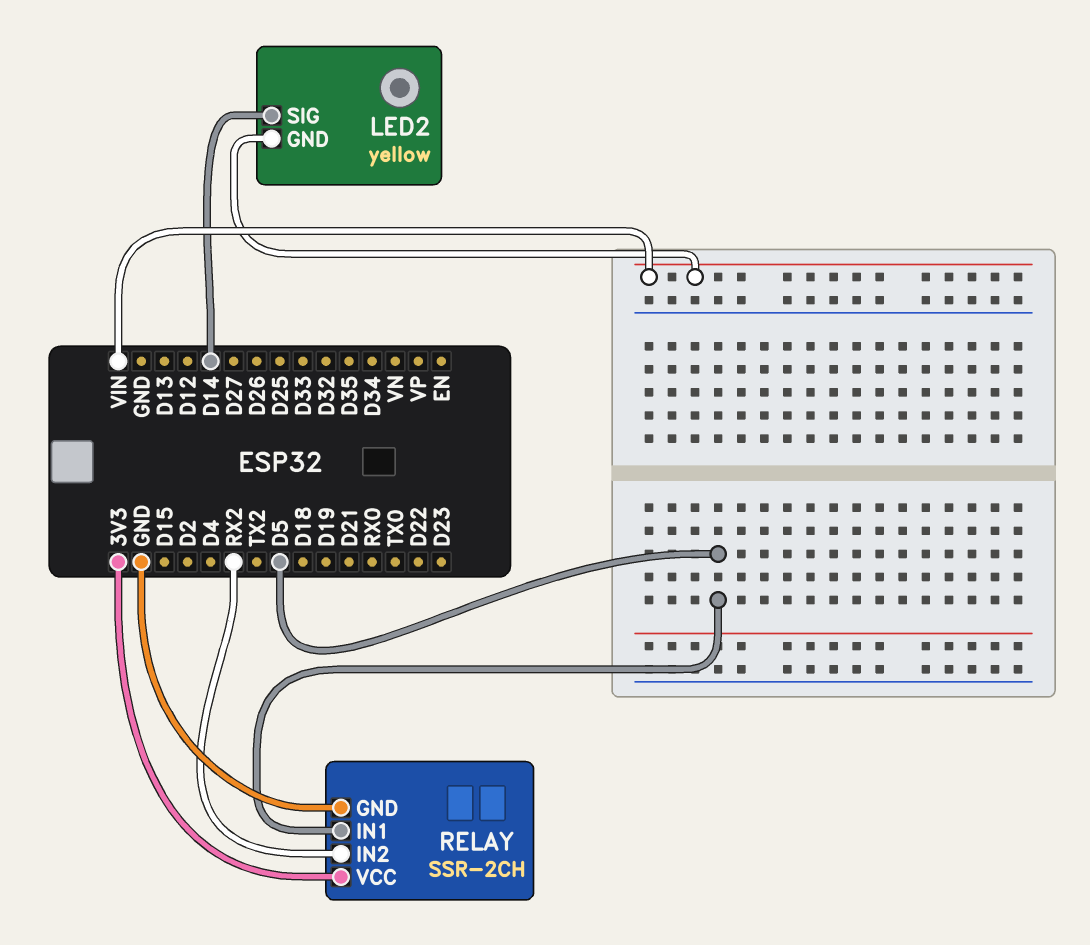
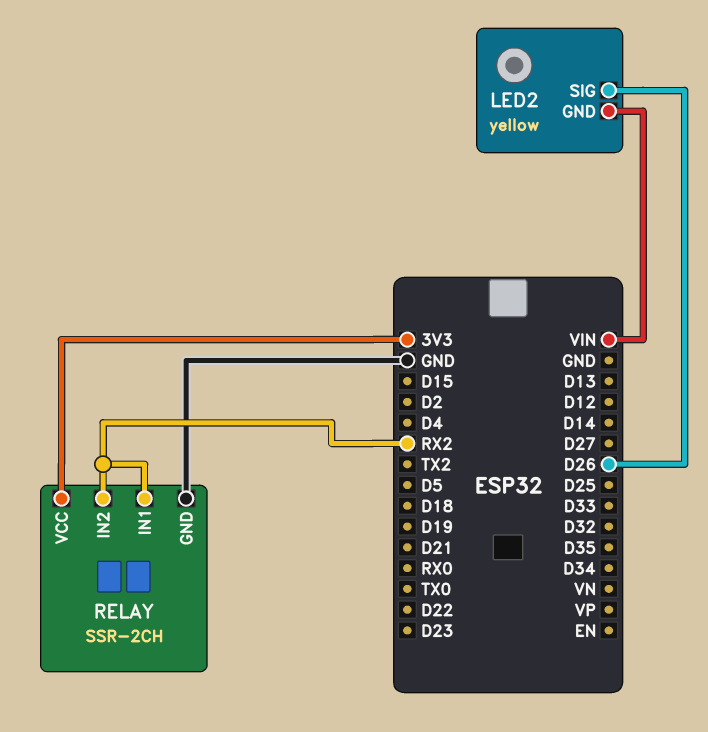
LED2 pin SIG: D14 -> D26
RELAY pin IN1: D5 -> RX2

